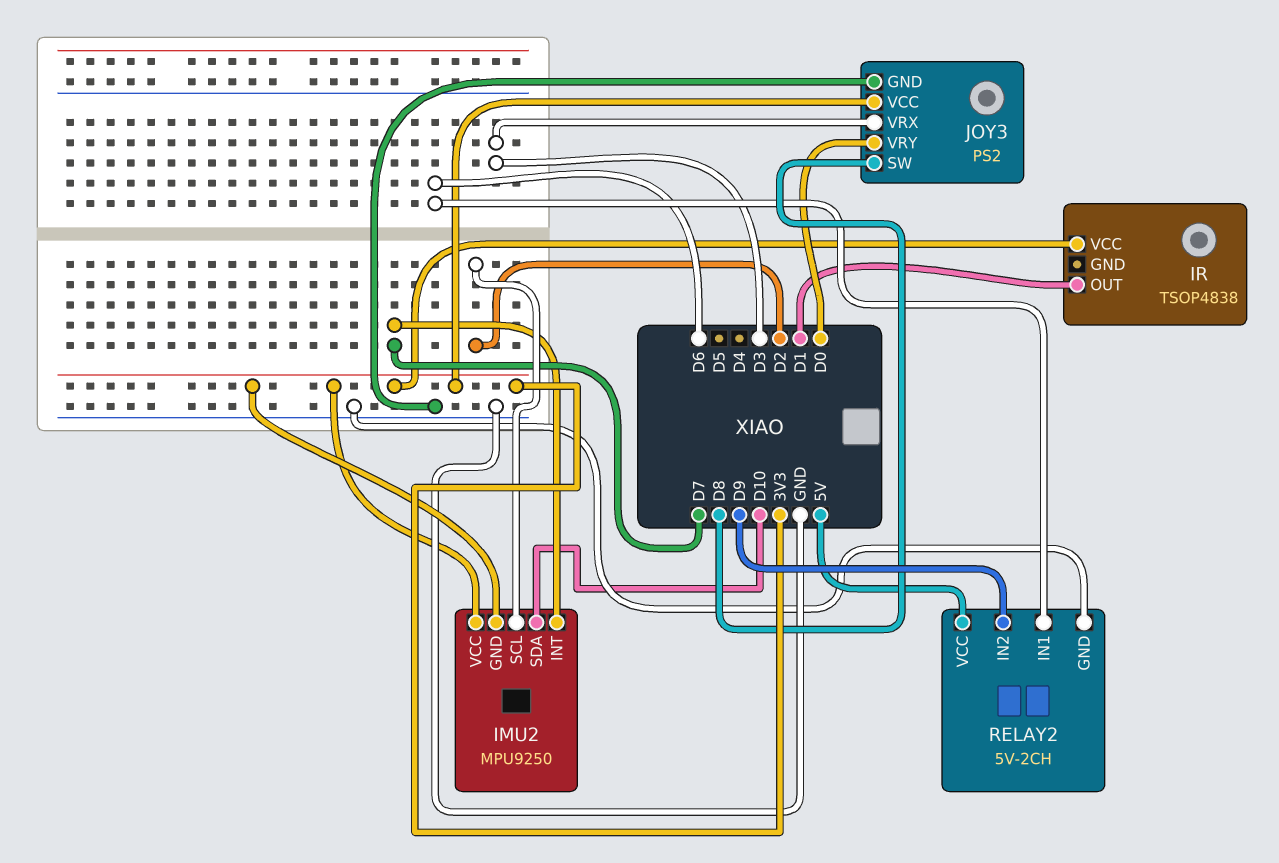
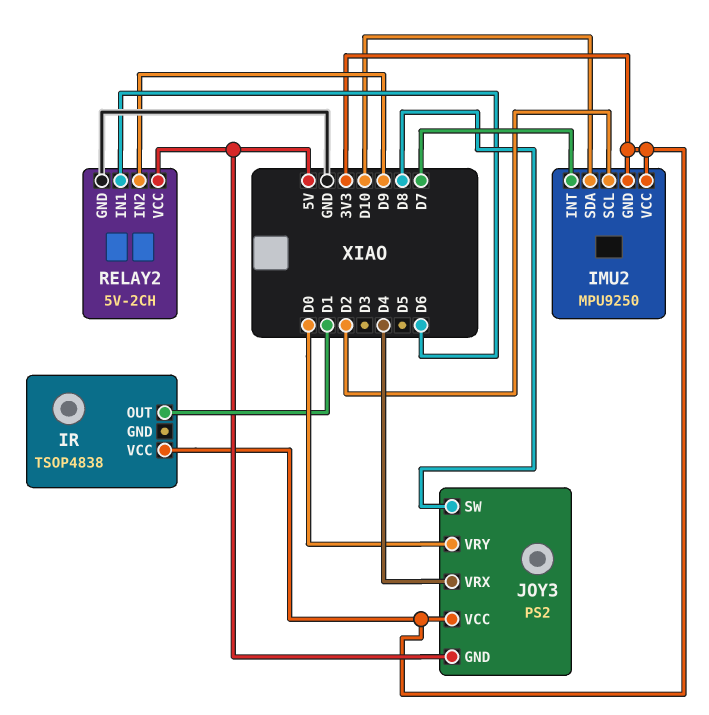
JOY3 pin GND: GND -> 5V
JOY3 pin VRX: D3 -> D4

